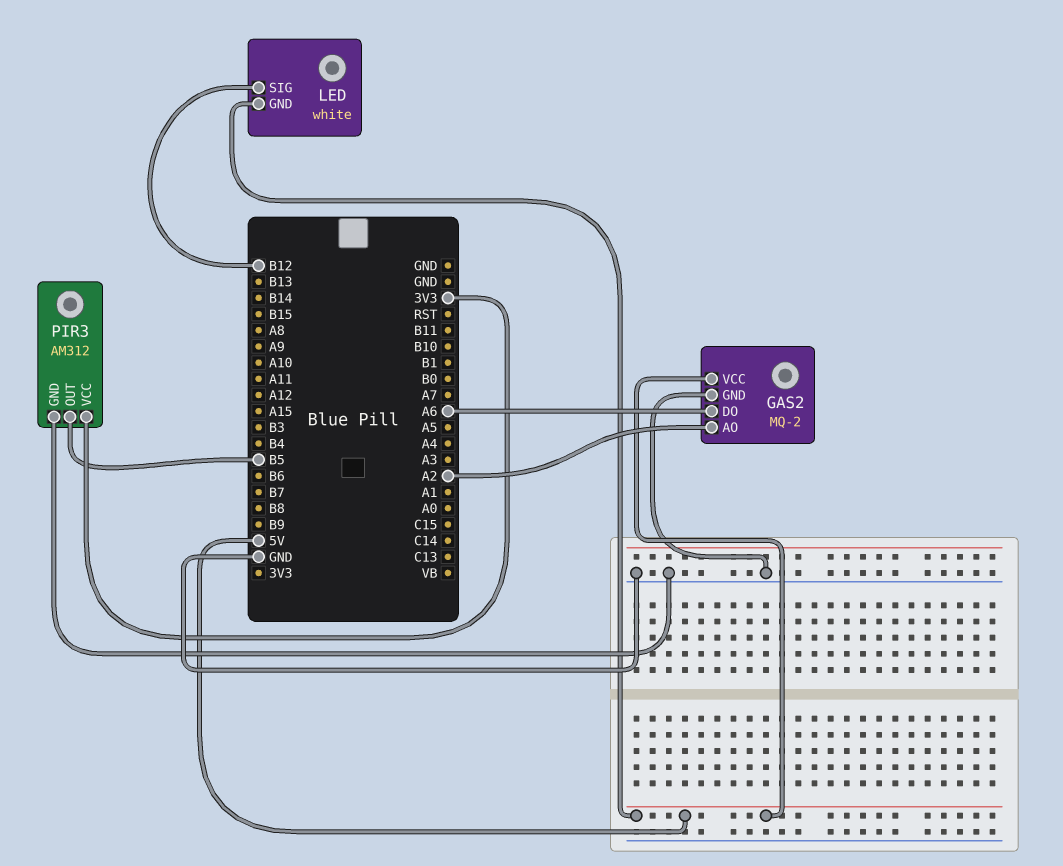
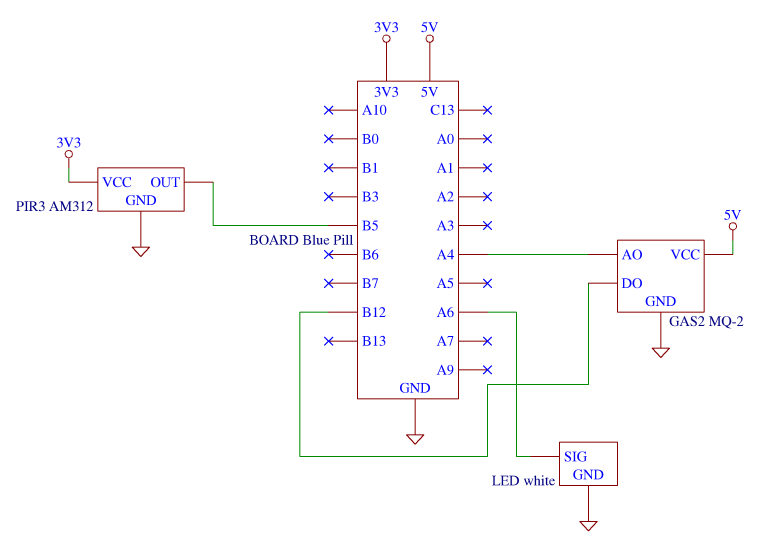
GAS2 pin AO: A2 -> A4
GAS2 pin DO: A6 -> B12
LED pin GND: 5V -> GND
LED pin SIG: B12 -> A6

